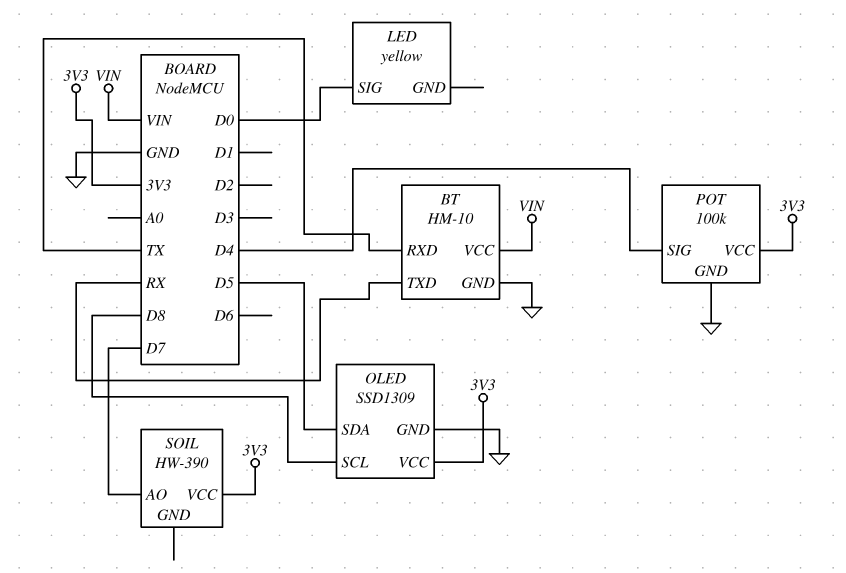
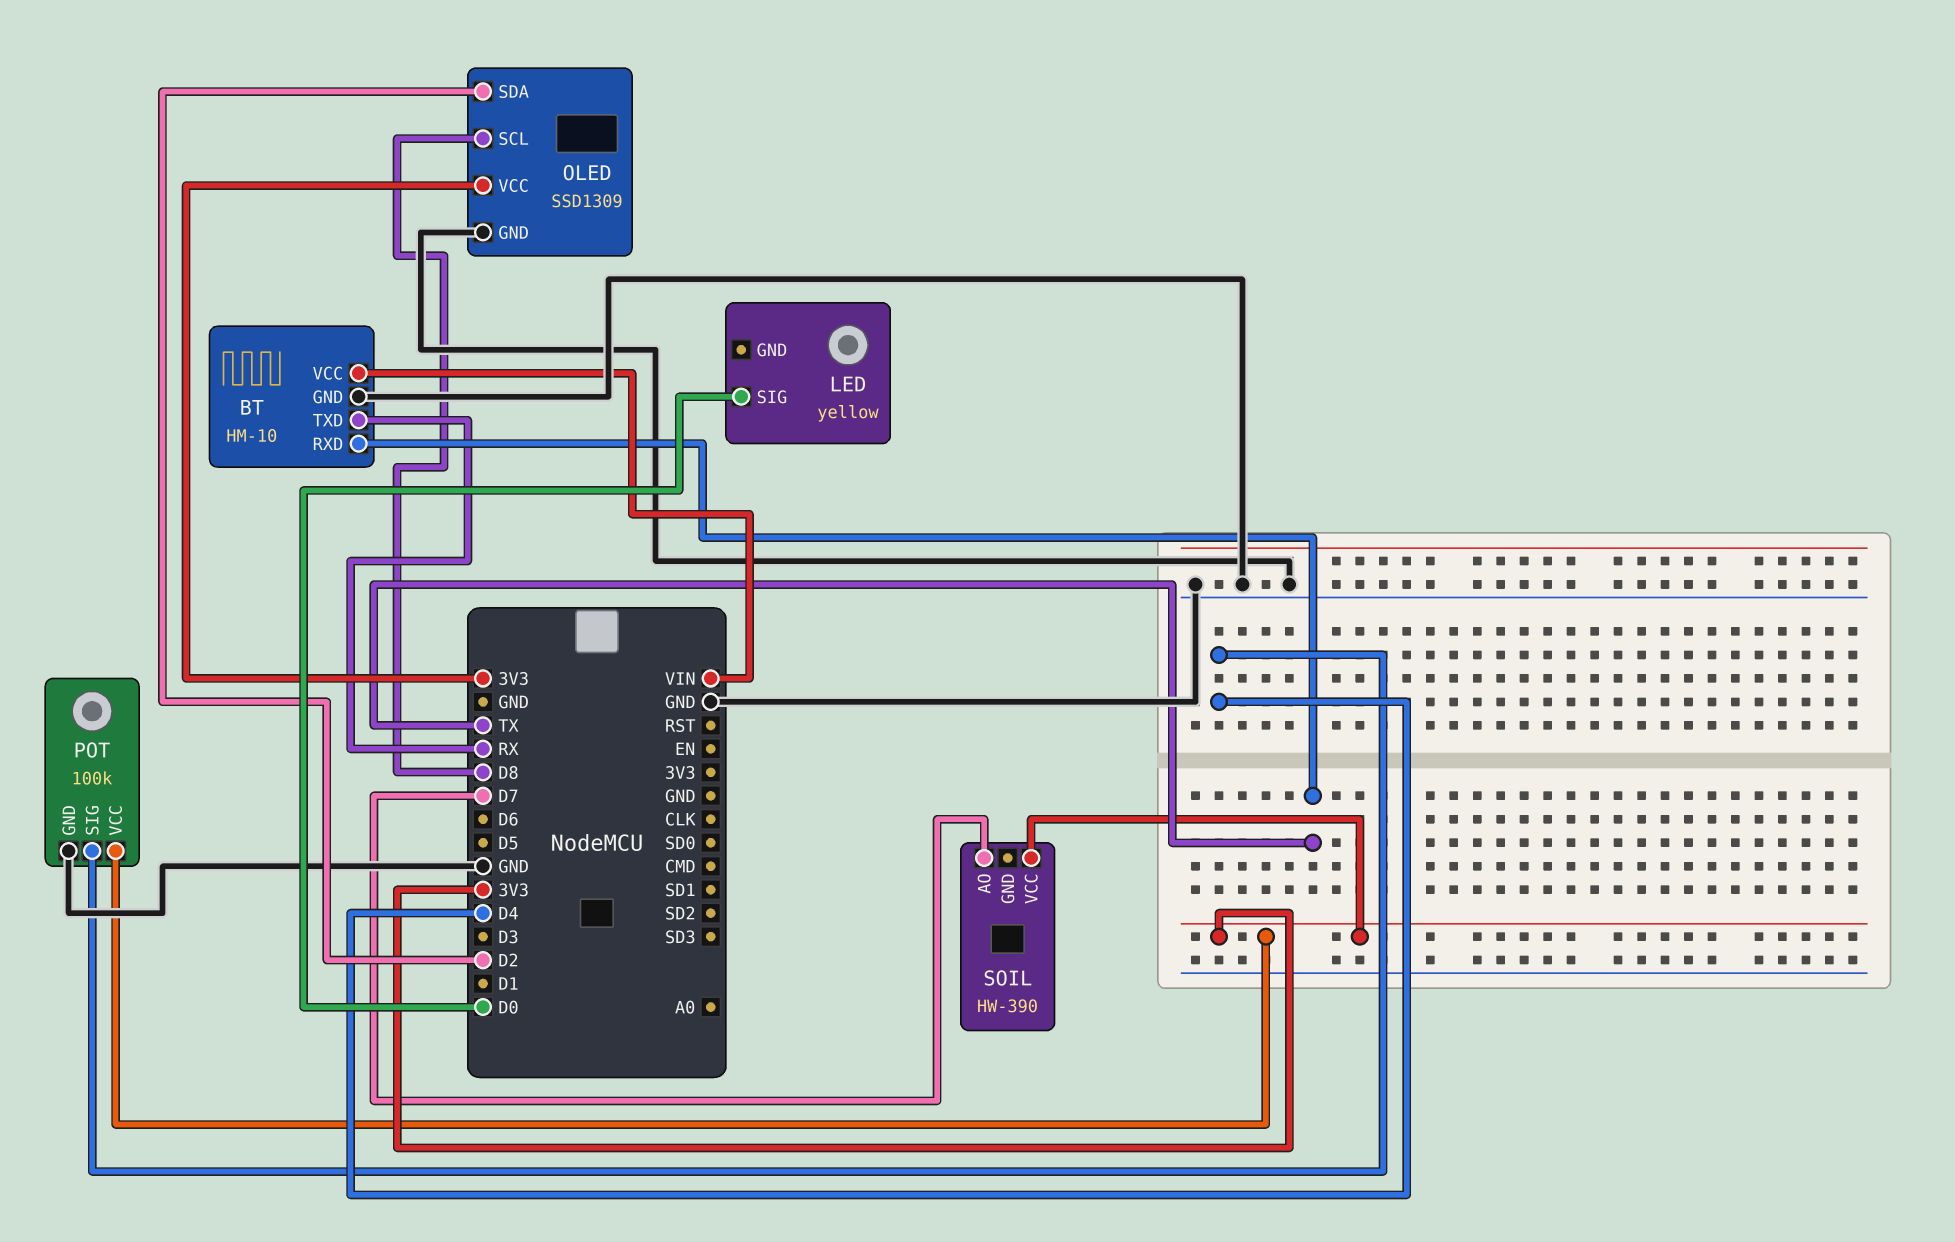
OLED pin SDA: D5 -> D2

